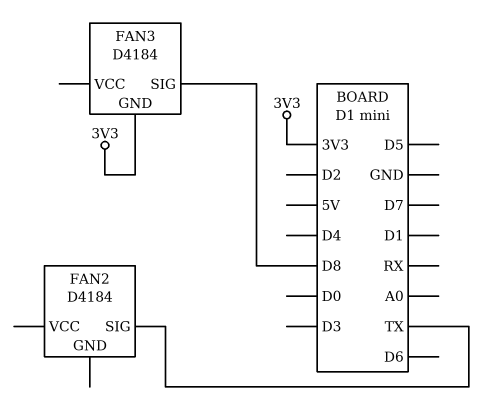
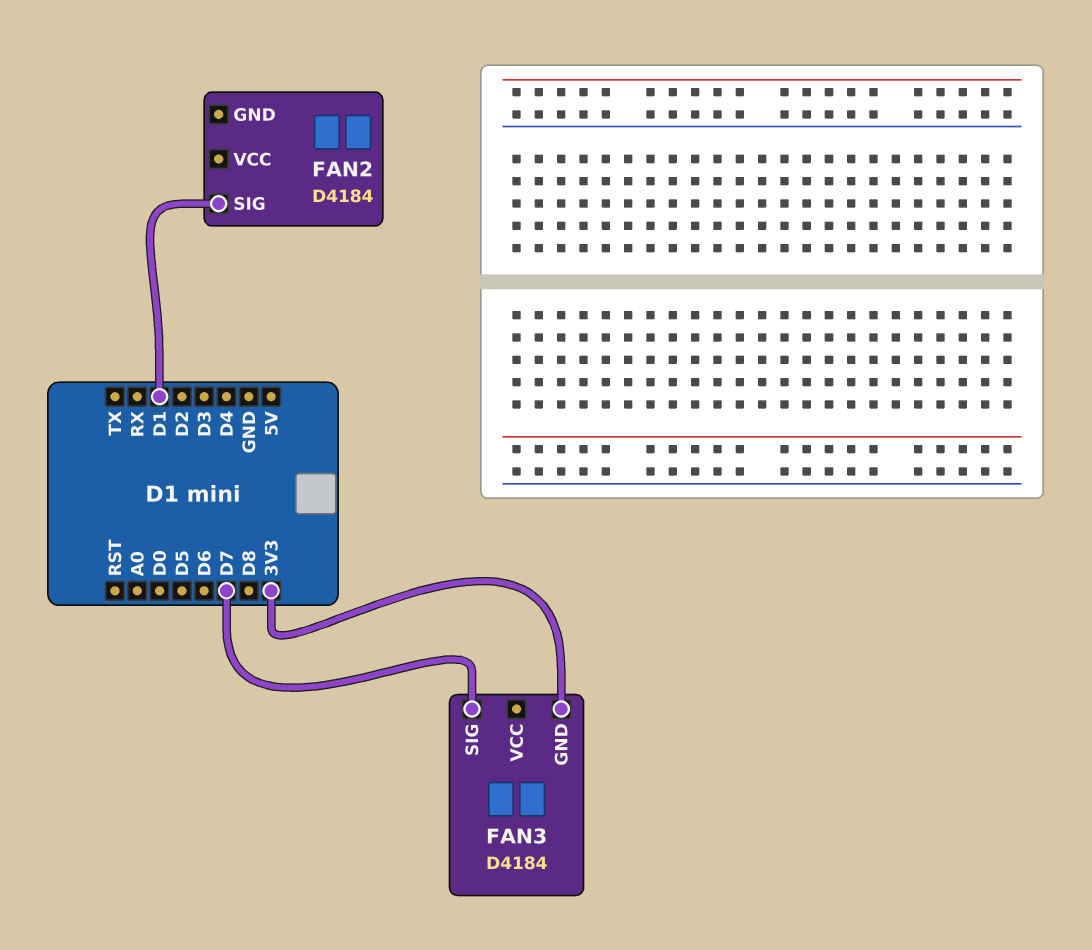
FAN2 pin SIG: TX -> D1
FAN3 pin SIG: D8 -> D7

